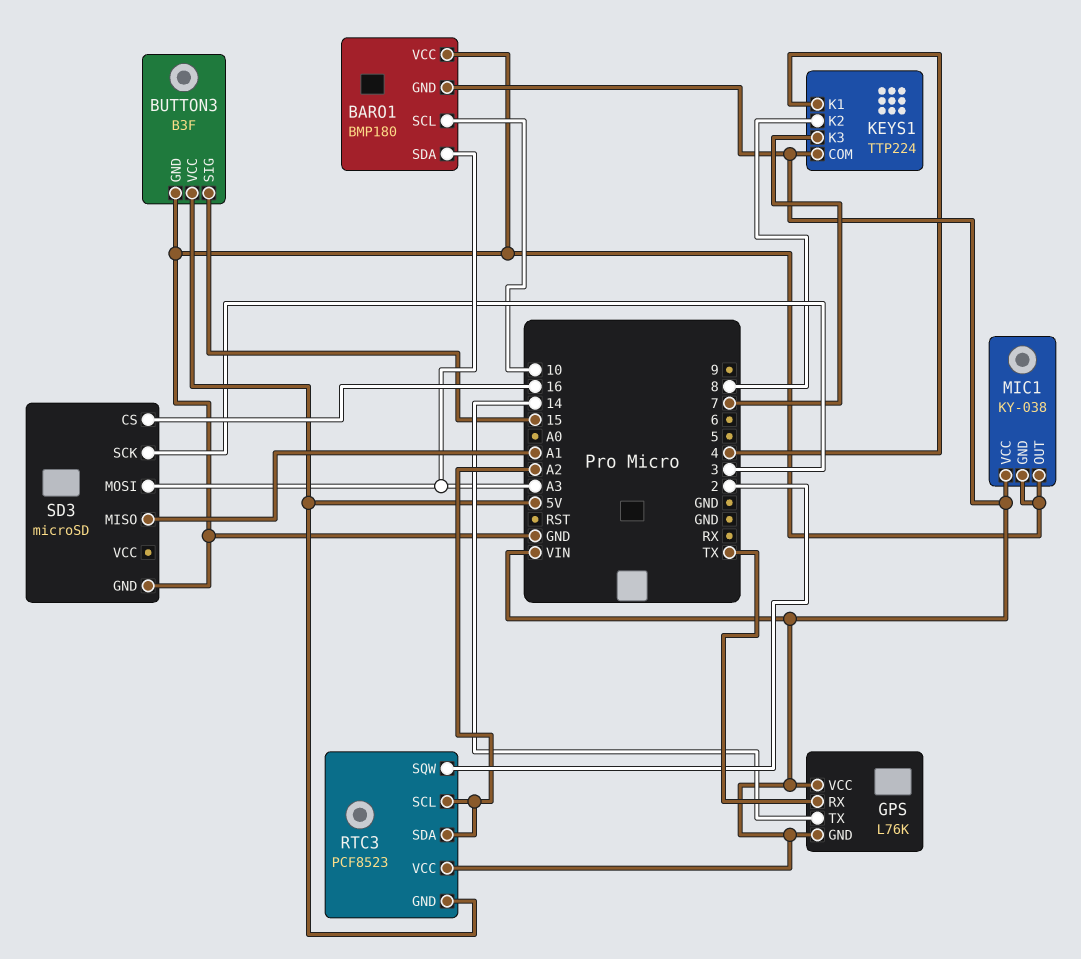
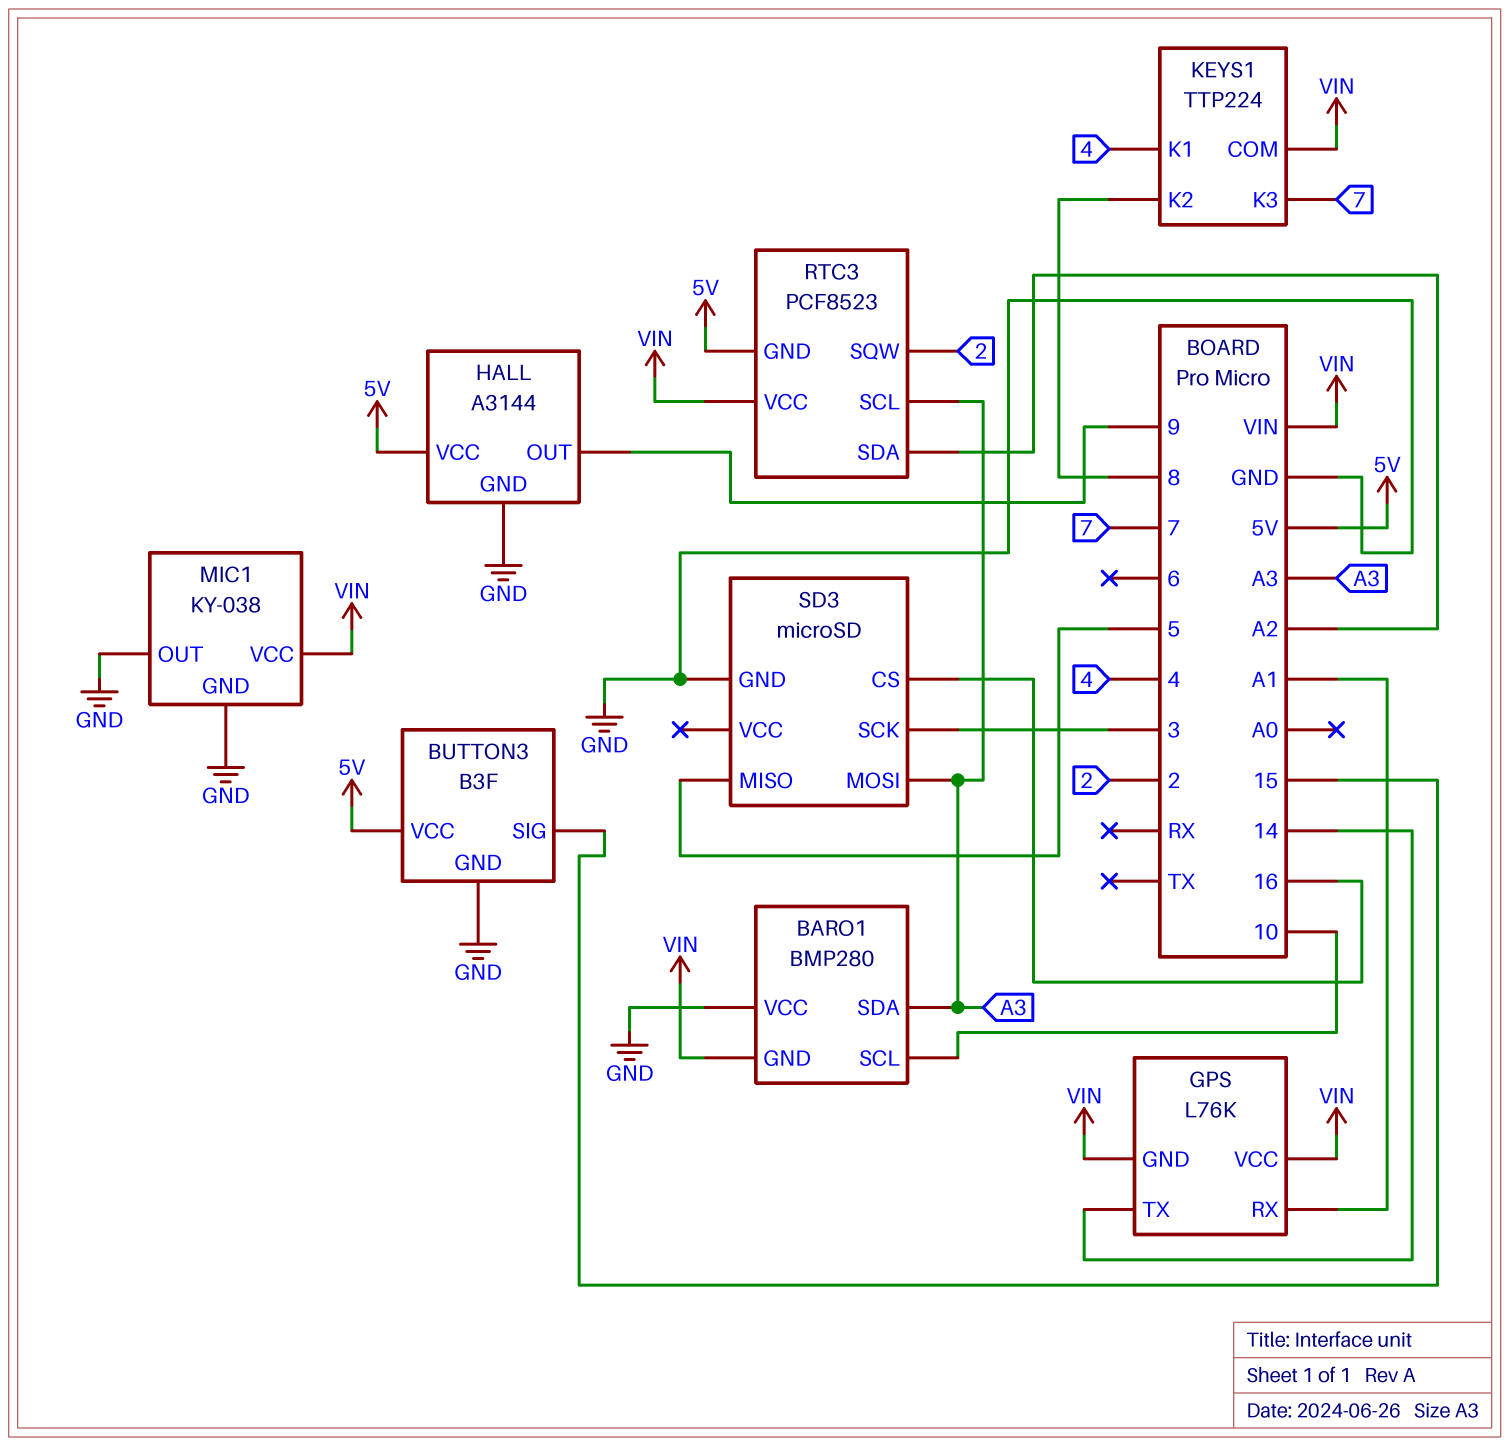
BARO1: BMP180 -> BMP280
GPS pin RX: TX -> A1
HALL: none -> A3144
HALL pin GND: none -> GND
HALL pin OUT: none -> 9
HALL pin VCC: none -> 5V
RTC3 pin SCL: A2 -> A3
SD3 pin MISO: A1 -> 5

